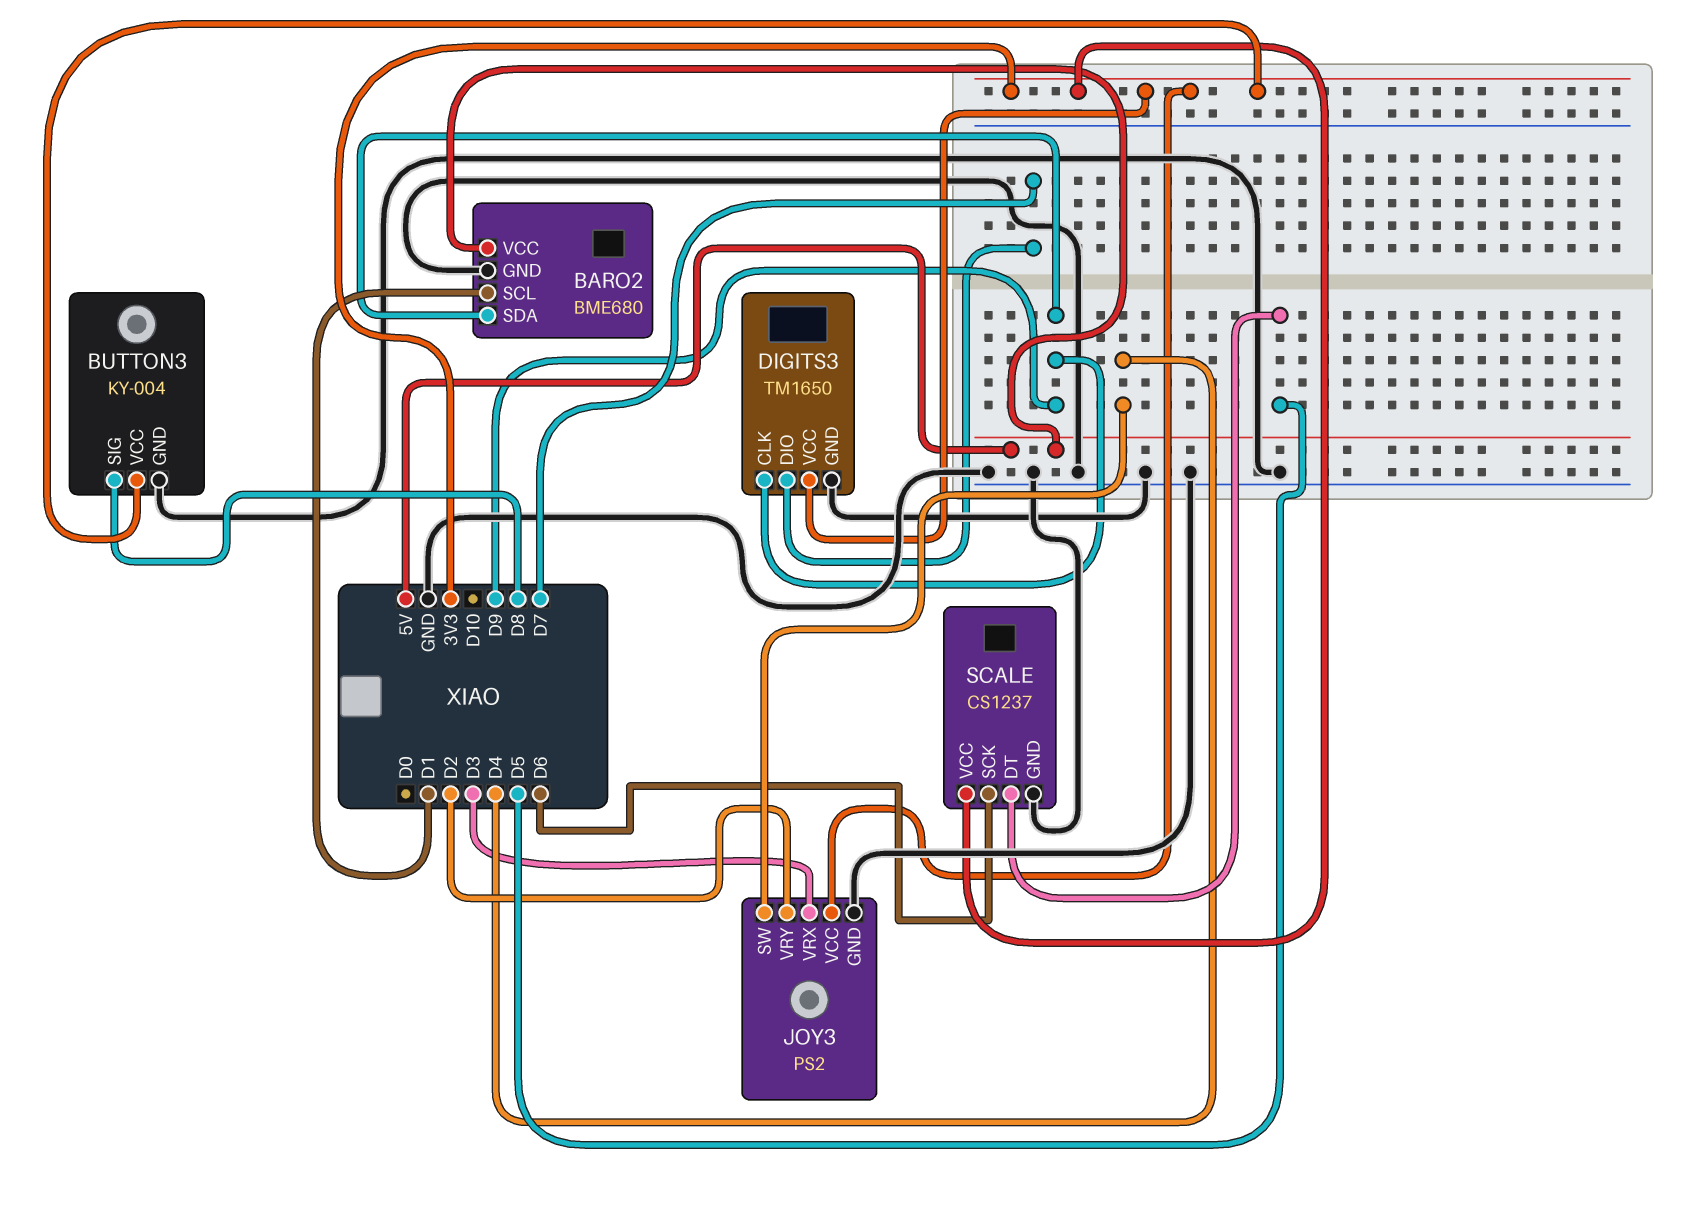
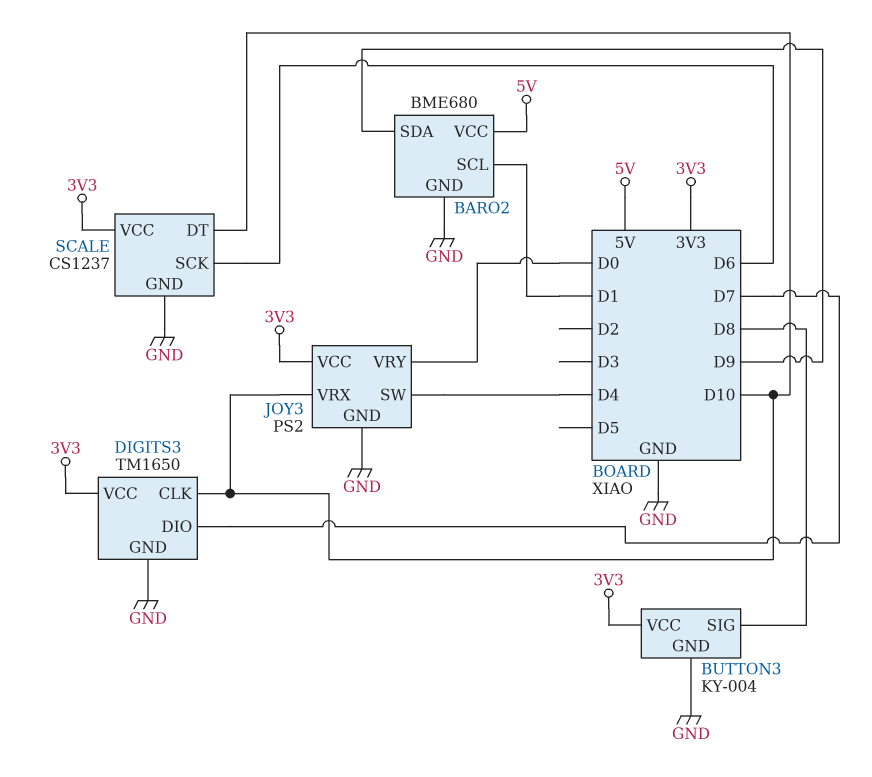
DIGITS3 pin CLK: D9 -> D10
JOY3 pin VRX: D3 -> D10
JOY3 pin VRY: D2 -> D0
SCALE pin DT: D5 -> D10

